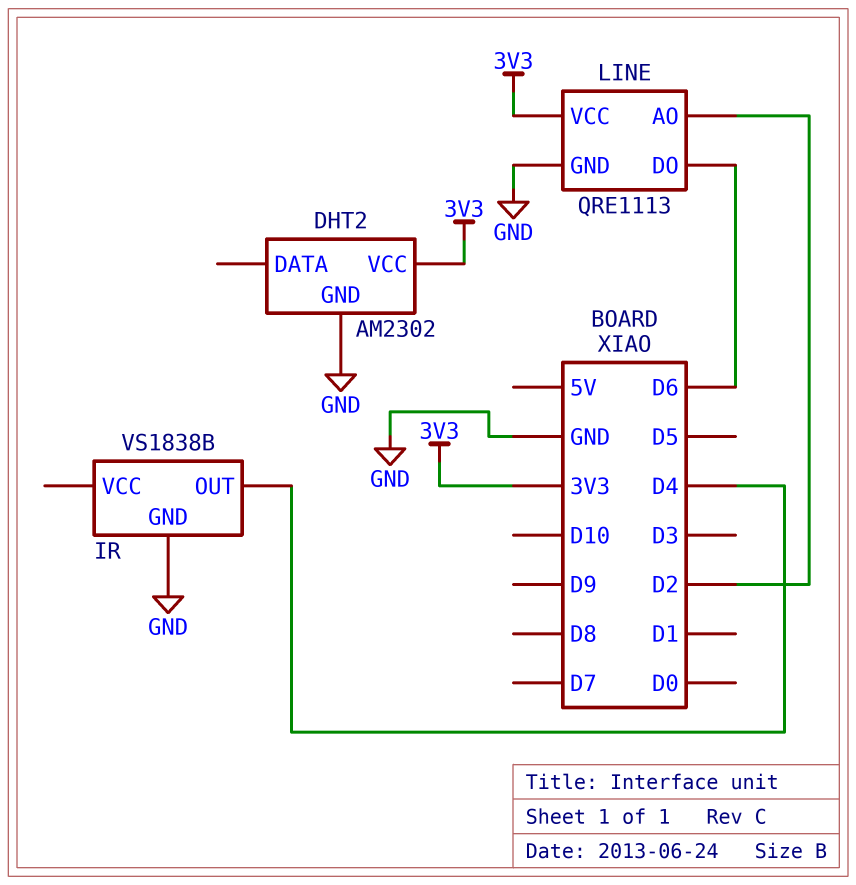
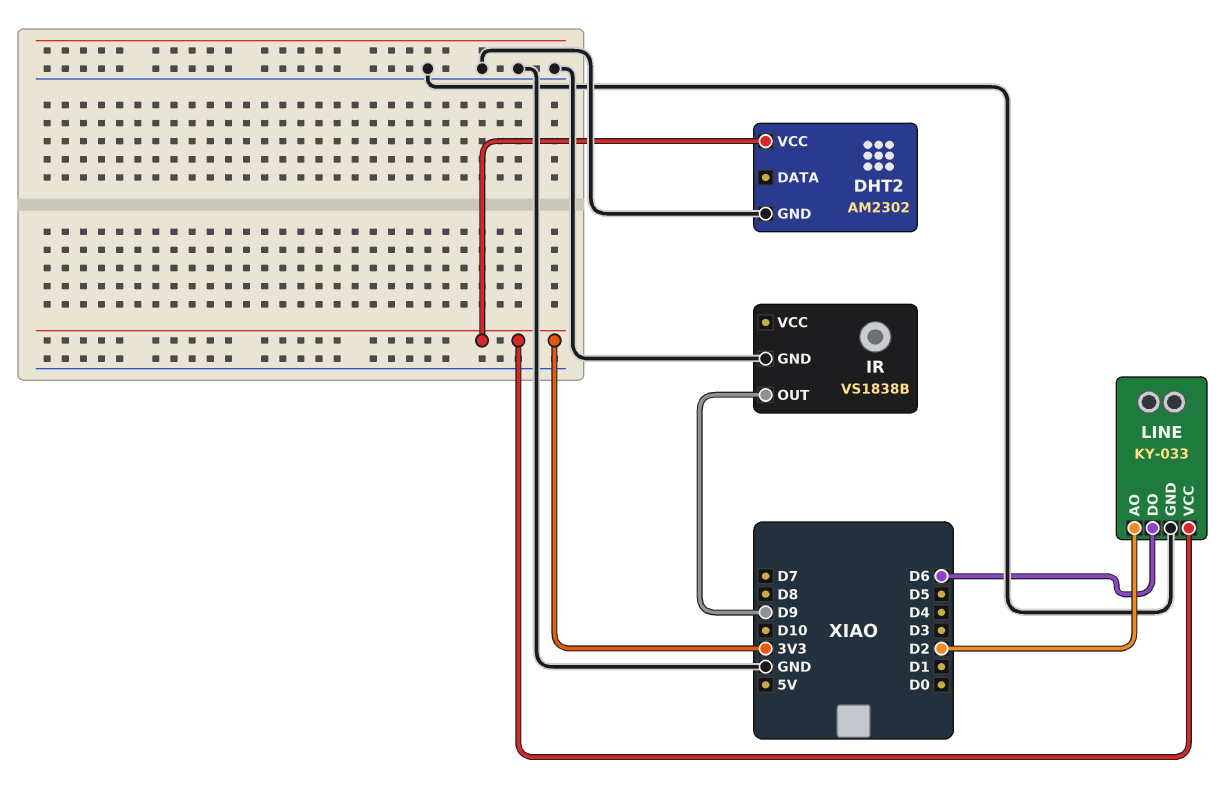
IR pin OUT: D4 -> D9
LINE: QRE1113 -> KY-033

